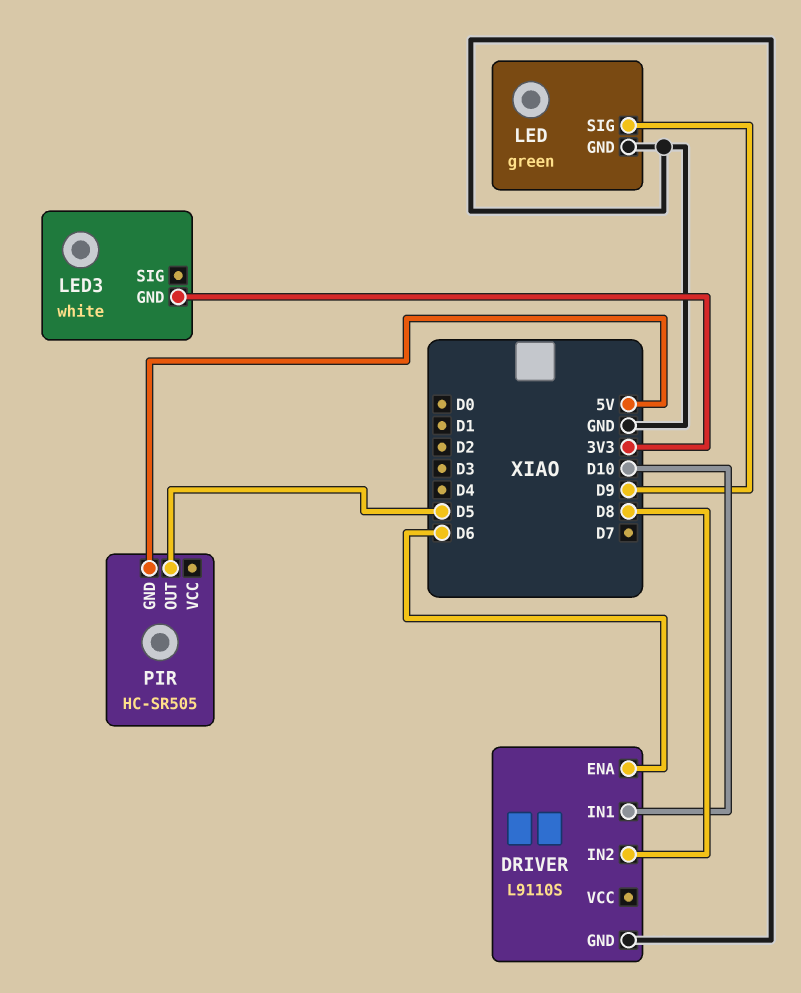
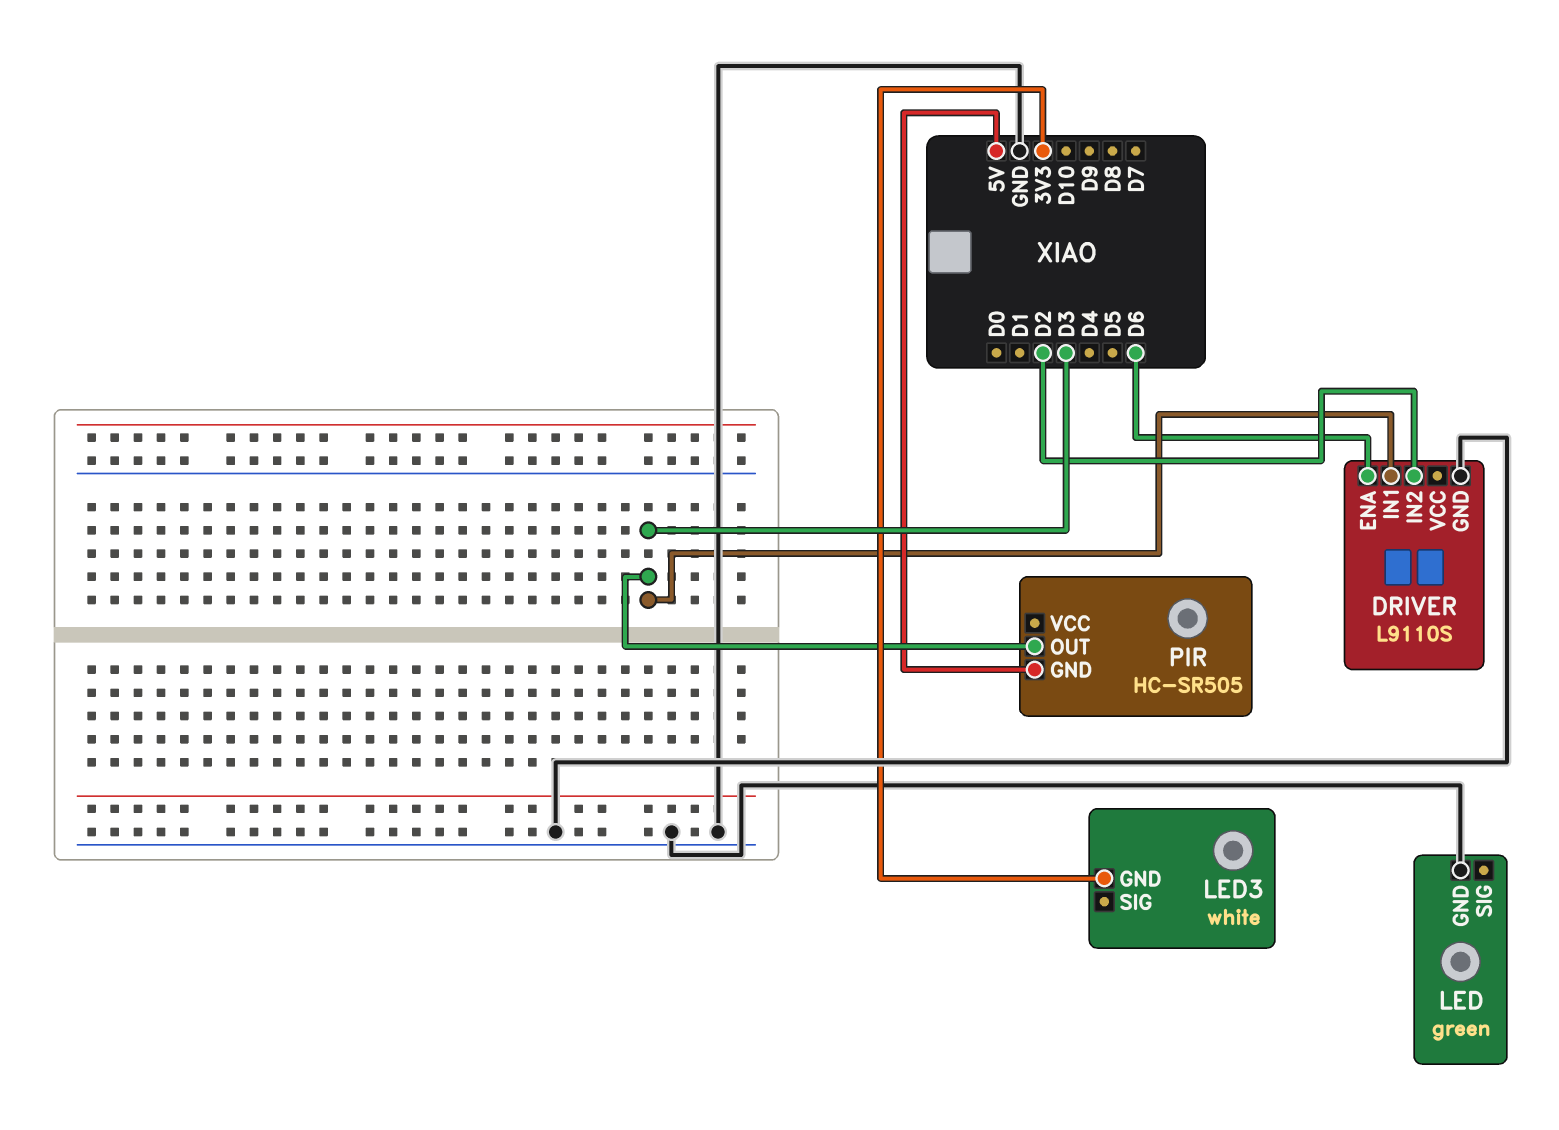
DRIVER pin IN1: D10 -> D3
DRIVER pin IN2: D8 -> D2
LED pin SIG: D9 -> none
PIR pin OUT: D5 -> D3

